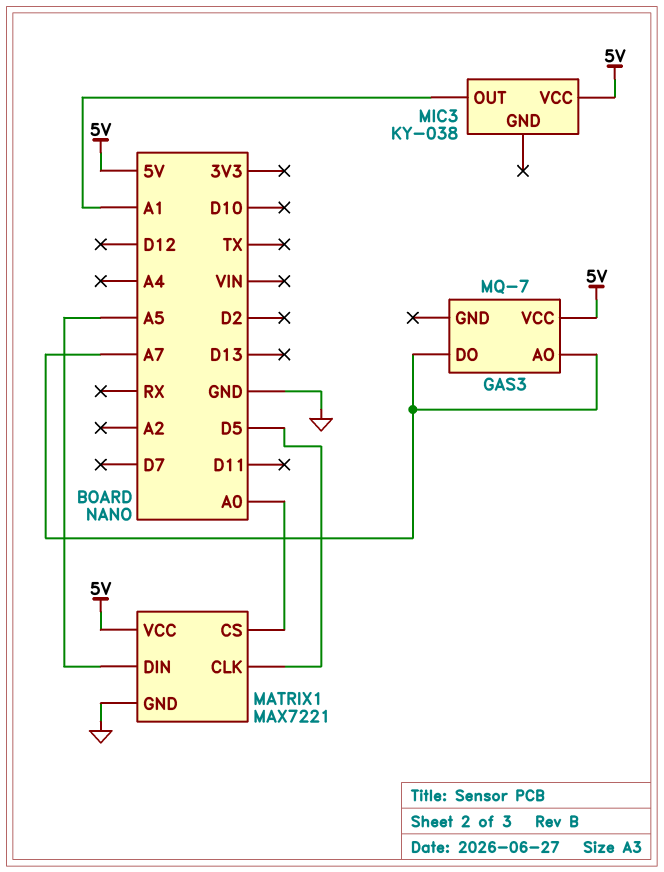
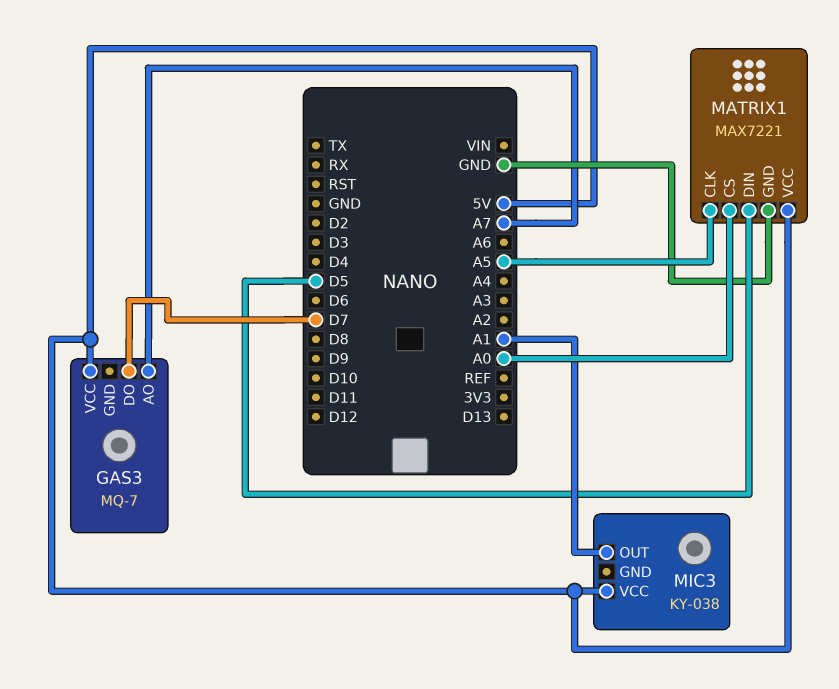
GAS3 pin DO: A7 -> D7
MATRIX1 pin CLK: D5 -> A5
MATRIX1 pin DIN: A5 -> D5

